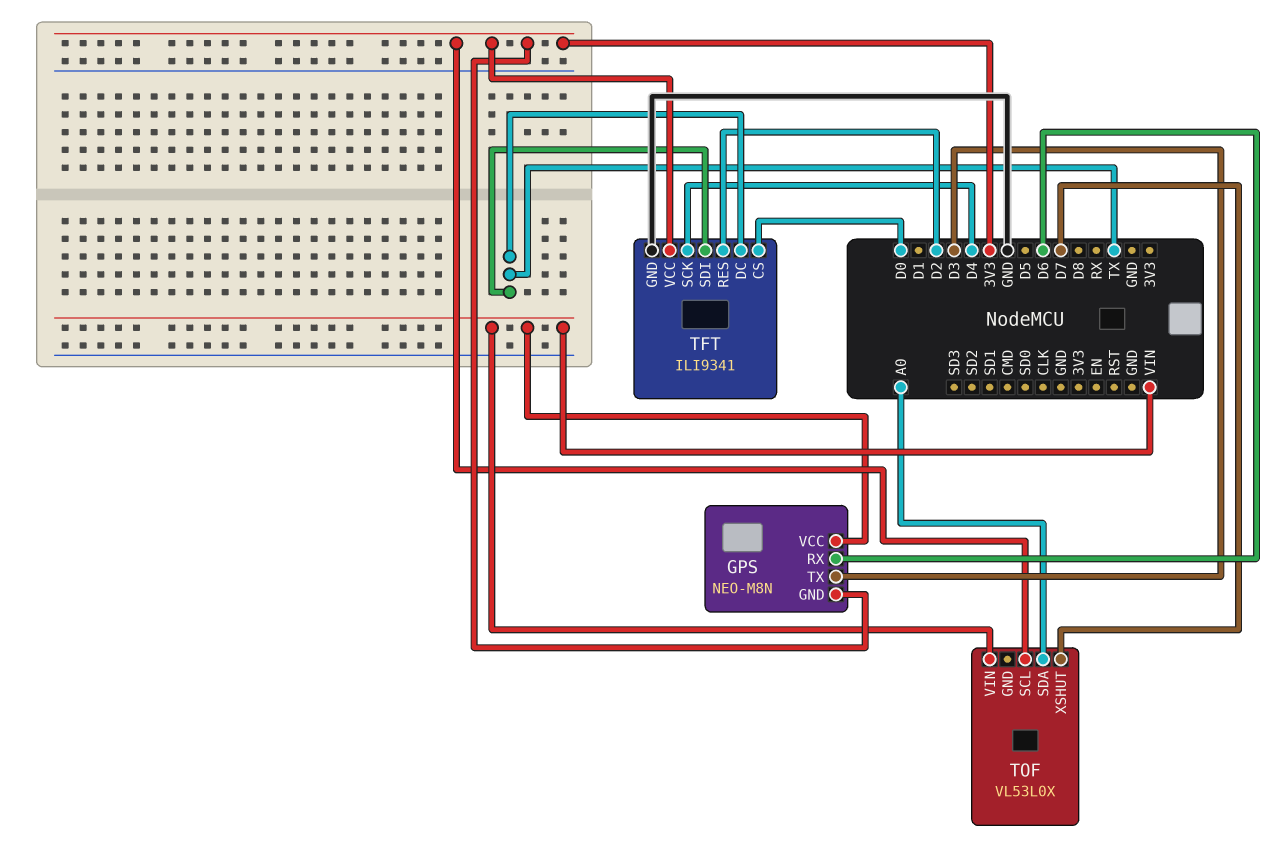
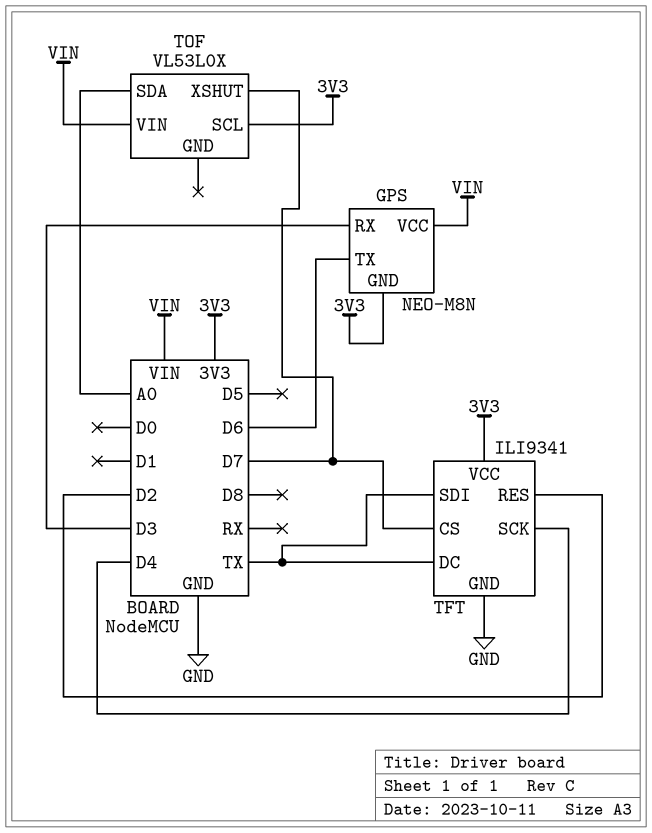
GPS pin RX: D6 -> D3
GPS pin TX: D3 -> D6
TFT pin CS: D0 -> D7

